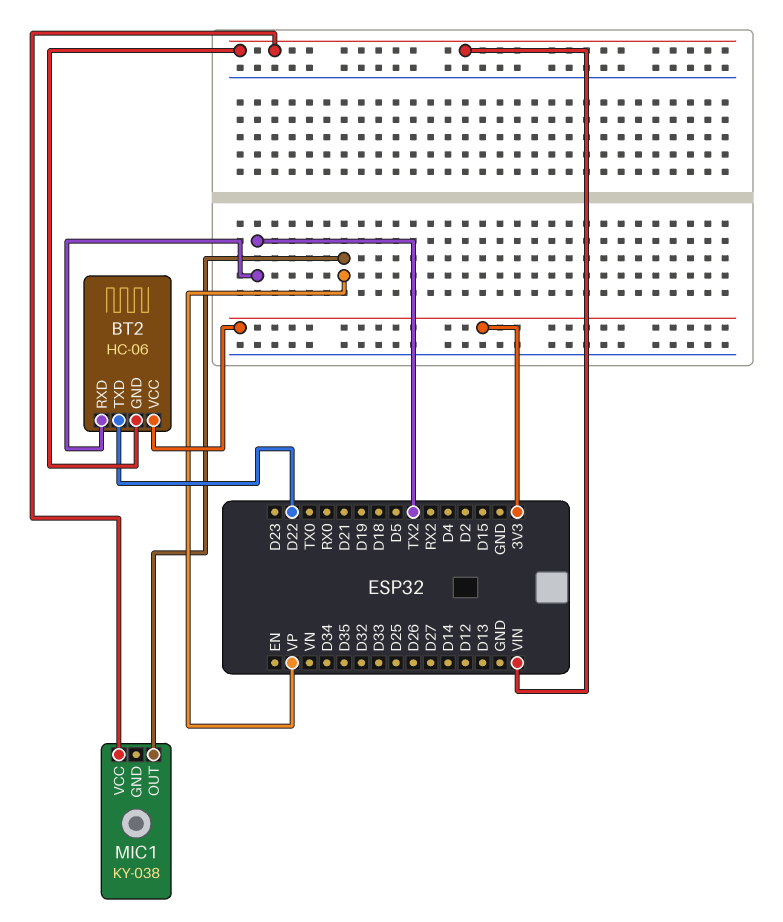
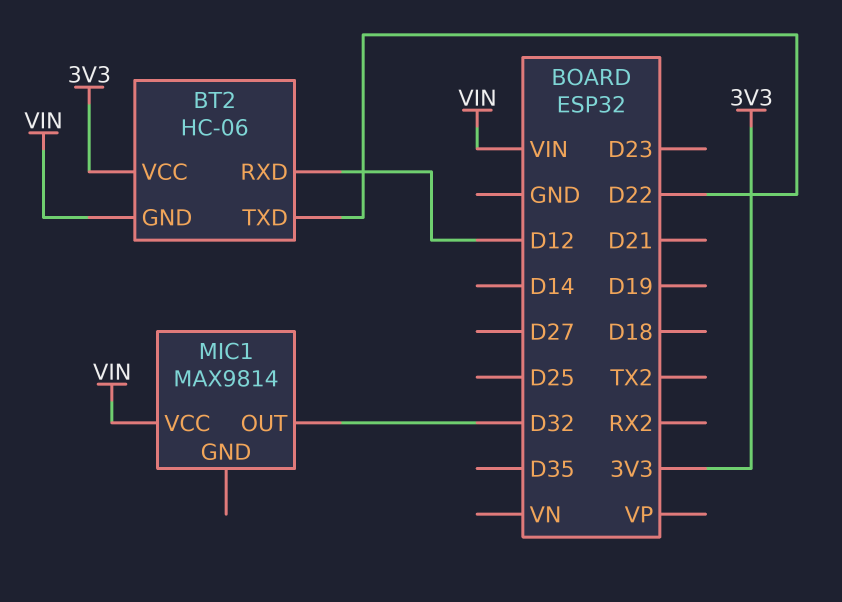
BT2 pin RXD: TX2 -> D12
MIC1: KY-038 -> MAX9814
MIC1 pin OUT: VP -> D32

